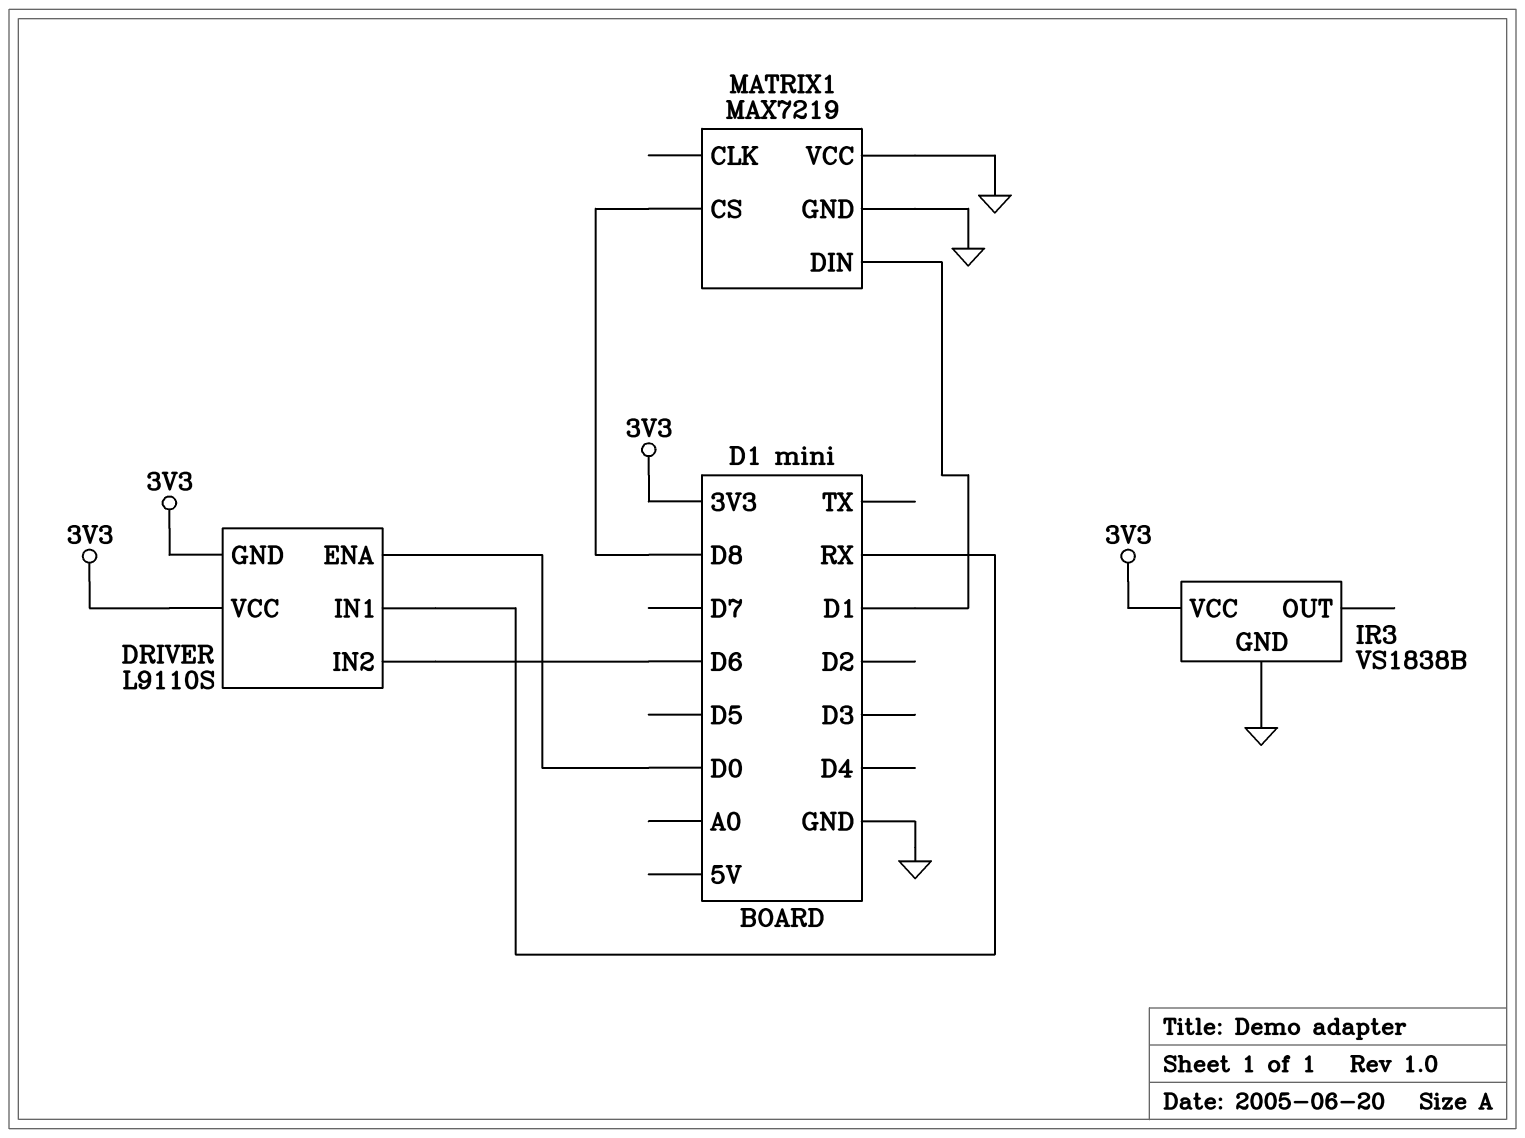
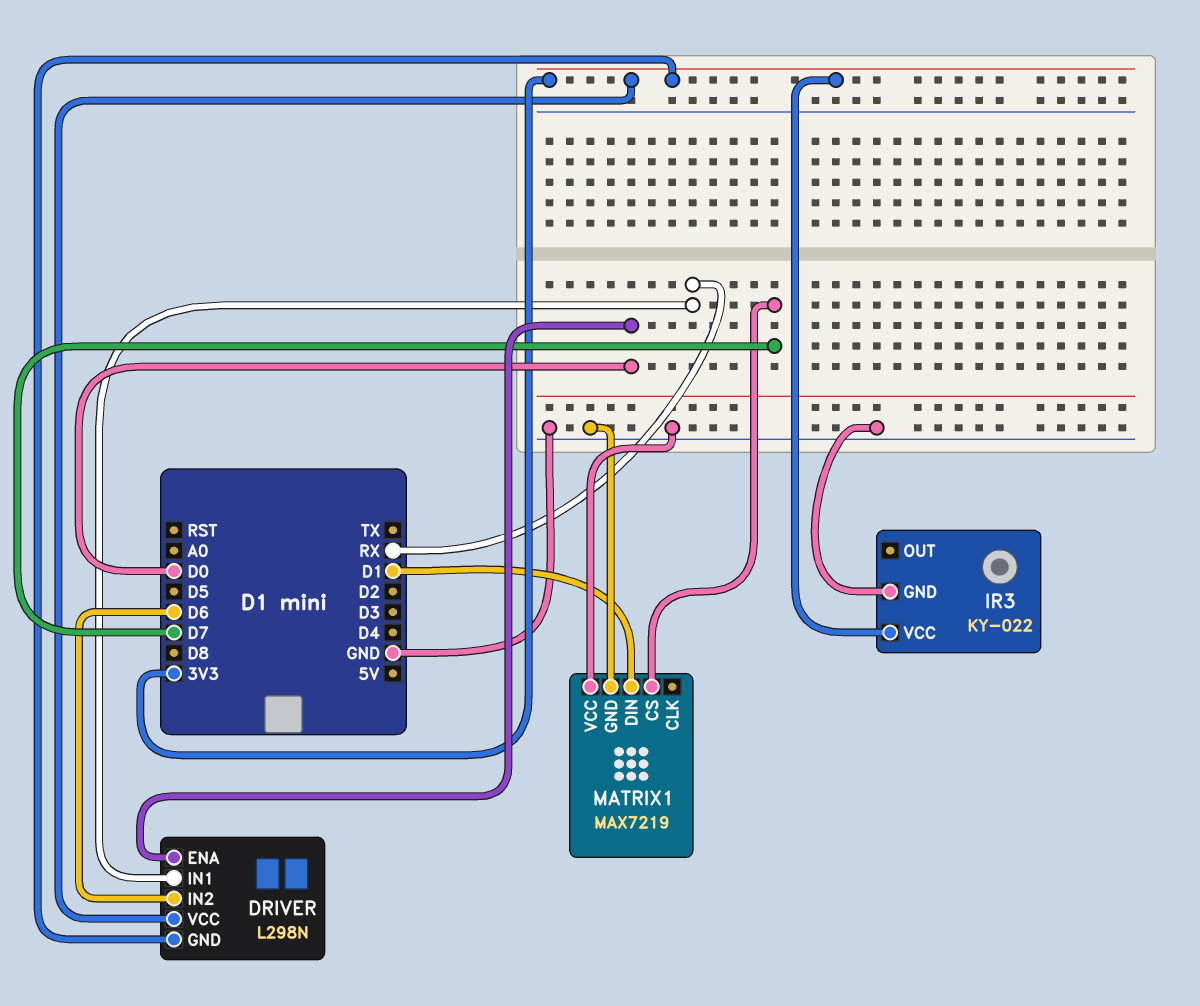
DRIVER: L9110S -> L298N
IR3: VS1838B -> KY-022
MATRIX1 pin CS: D8 -> D7

